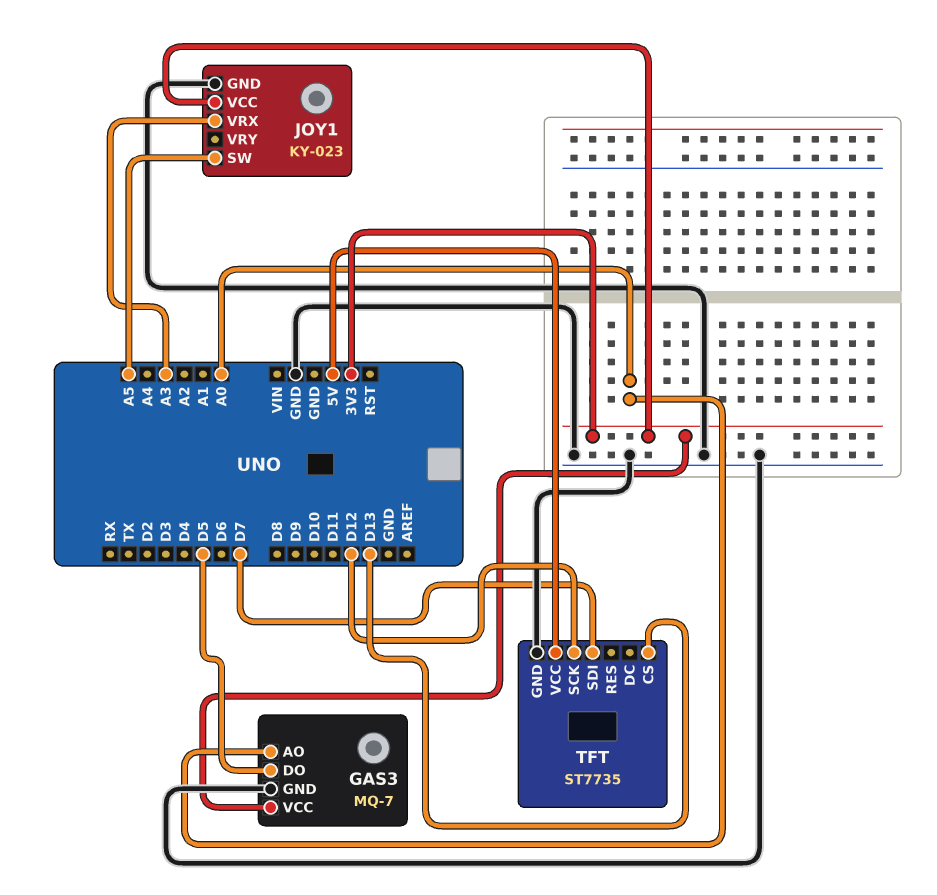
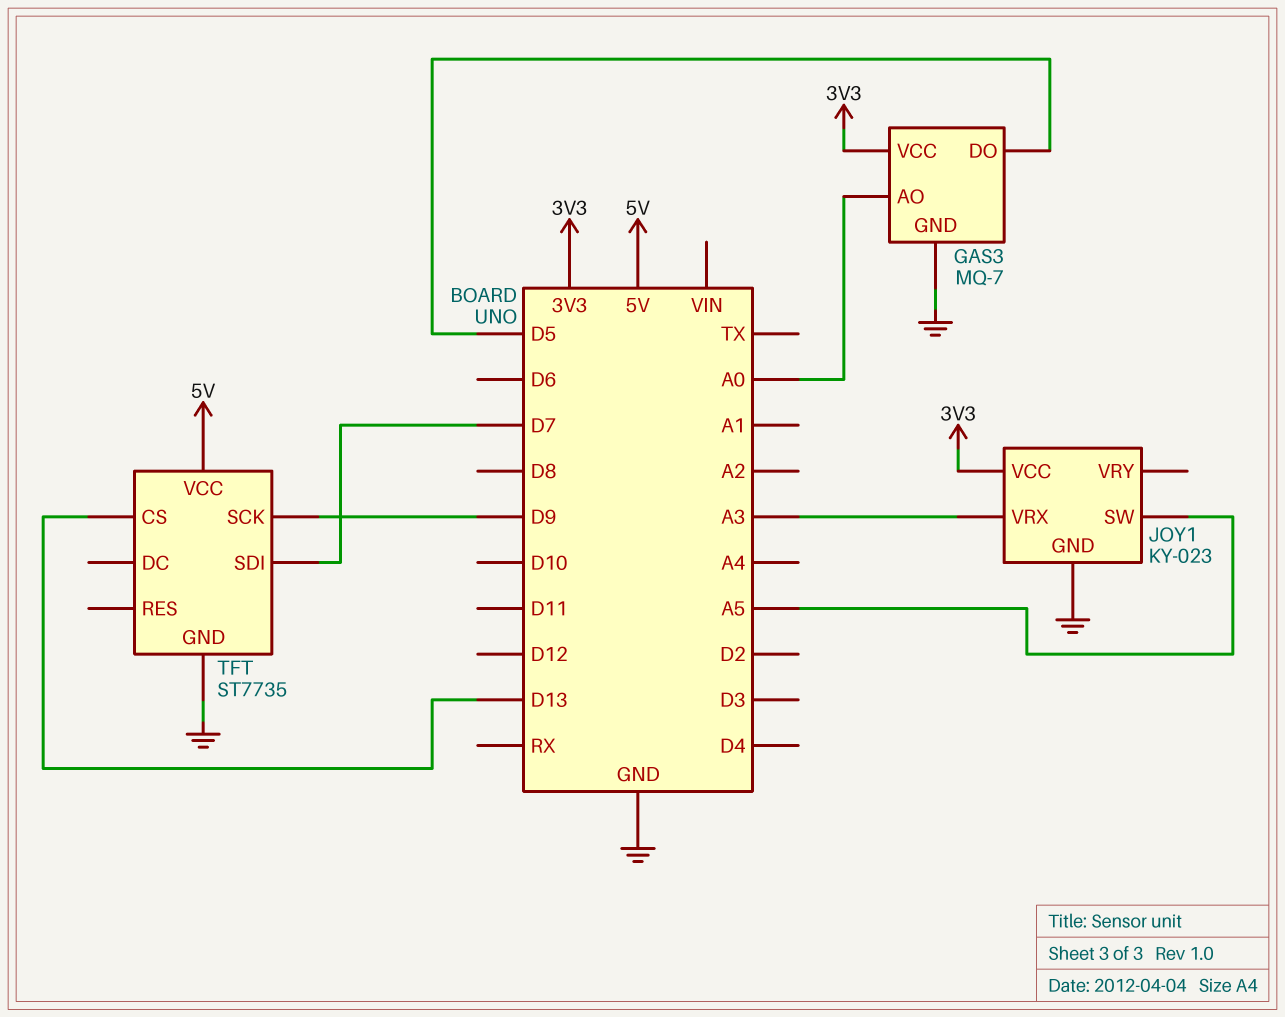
TFT pin SCK: D12 -> D9

